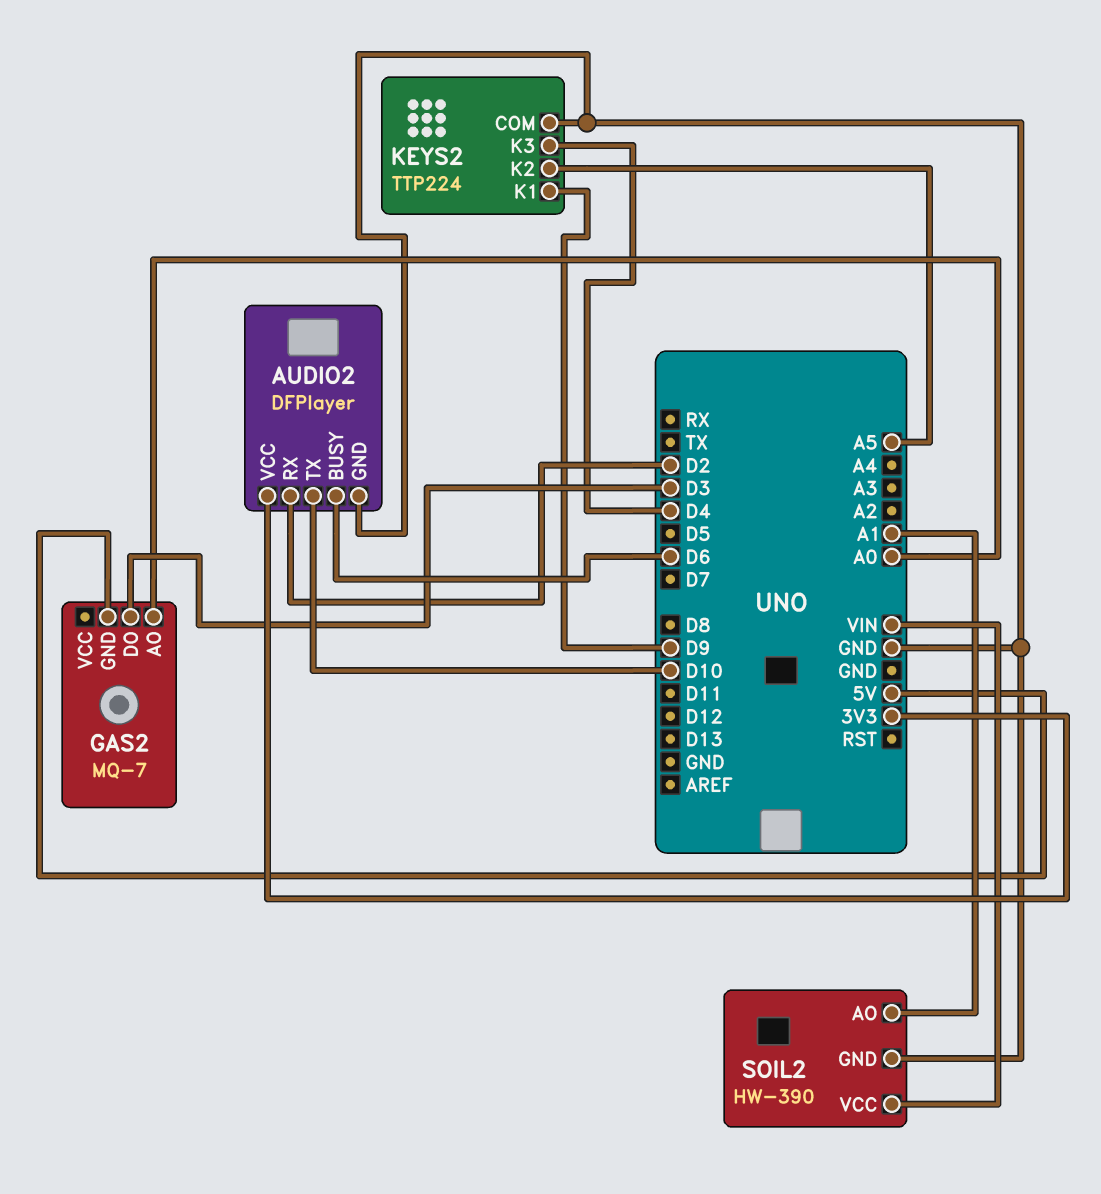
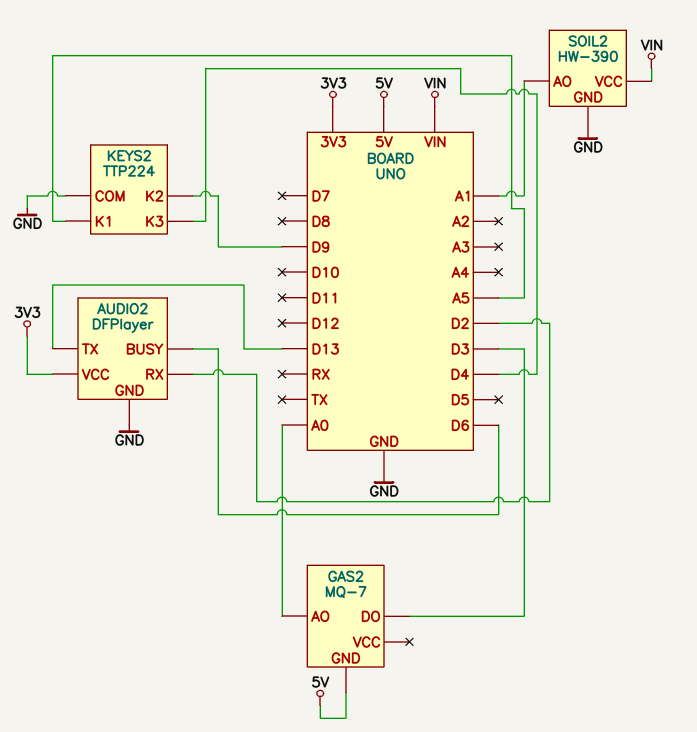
AUDIO2 pin TX: D10 -> D13
KEYS2 pin K1: D9 -> A5
KEYS2 pin K2: A5 -> D9

